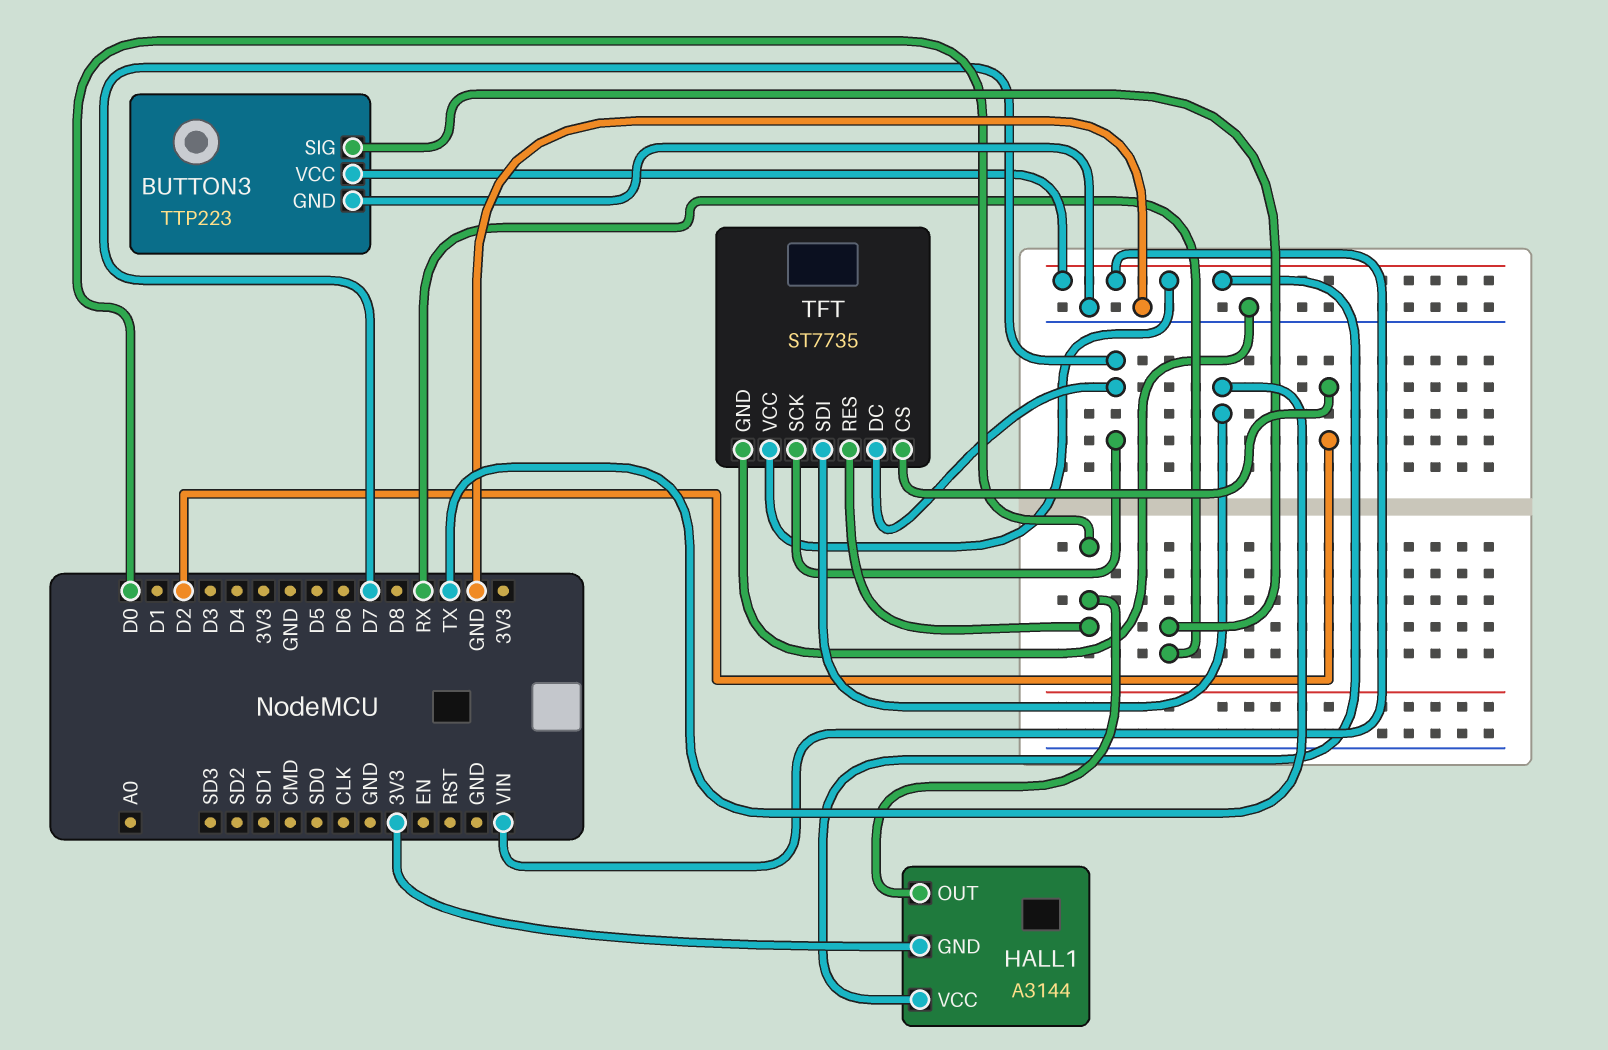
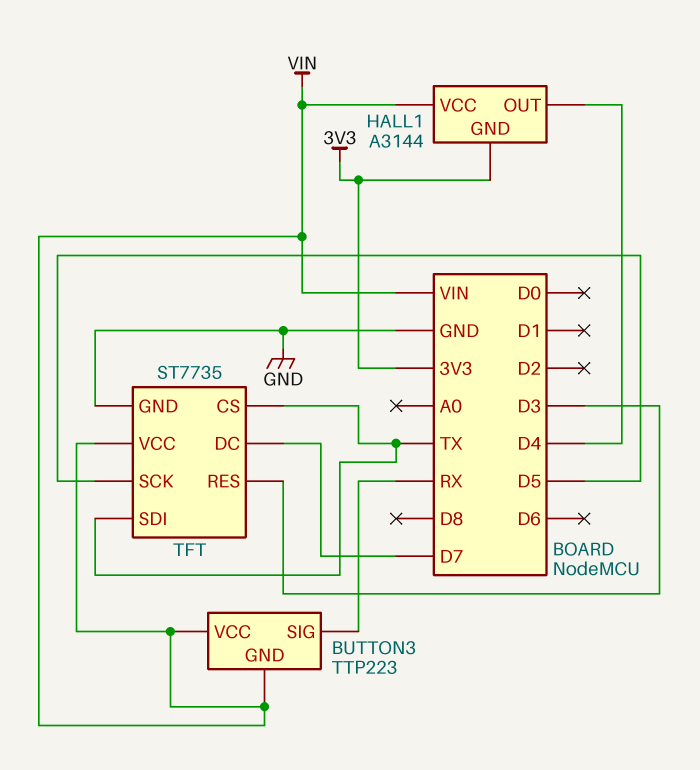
BUTTON3 pin GND: GND -> VIN
HALL1 pin OUT: D0 -> D4
TFT pin CS: D2 -> TX
TFT pin RES: D0 -> D3
TFT pin SCK: D7 -> D5

